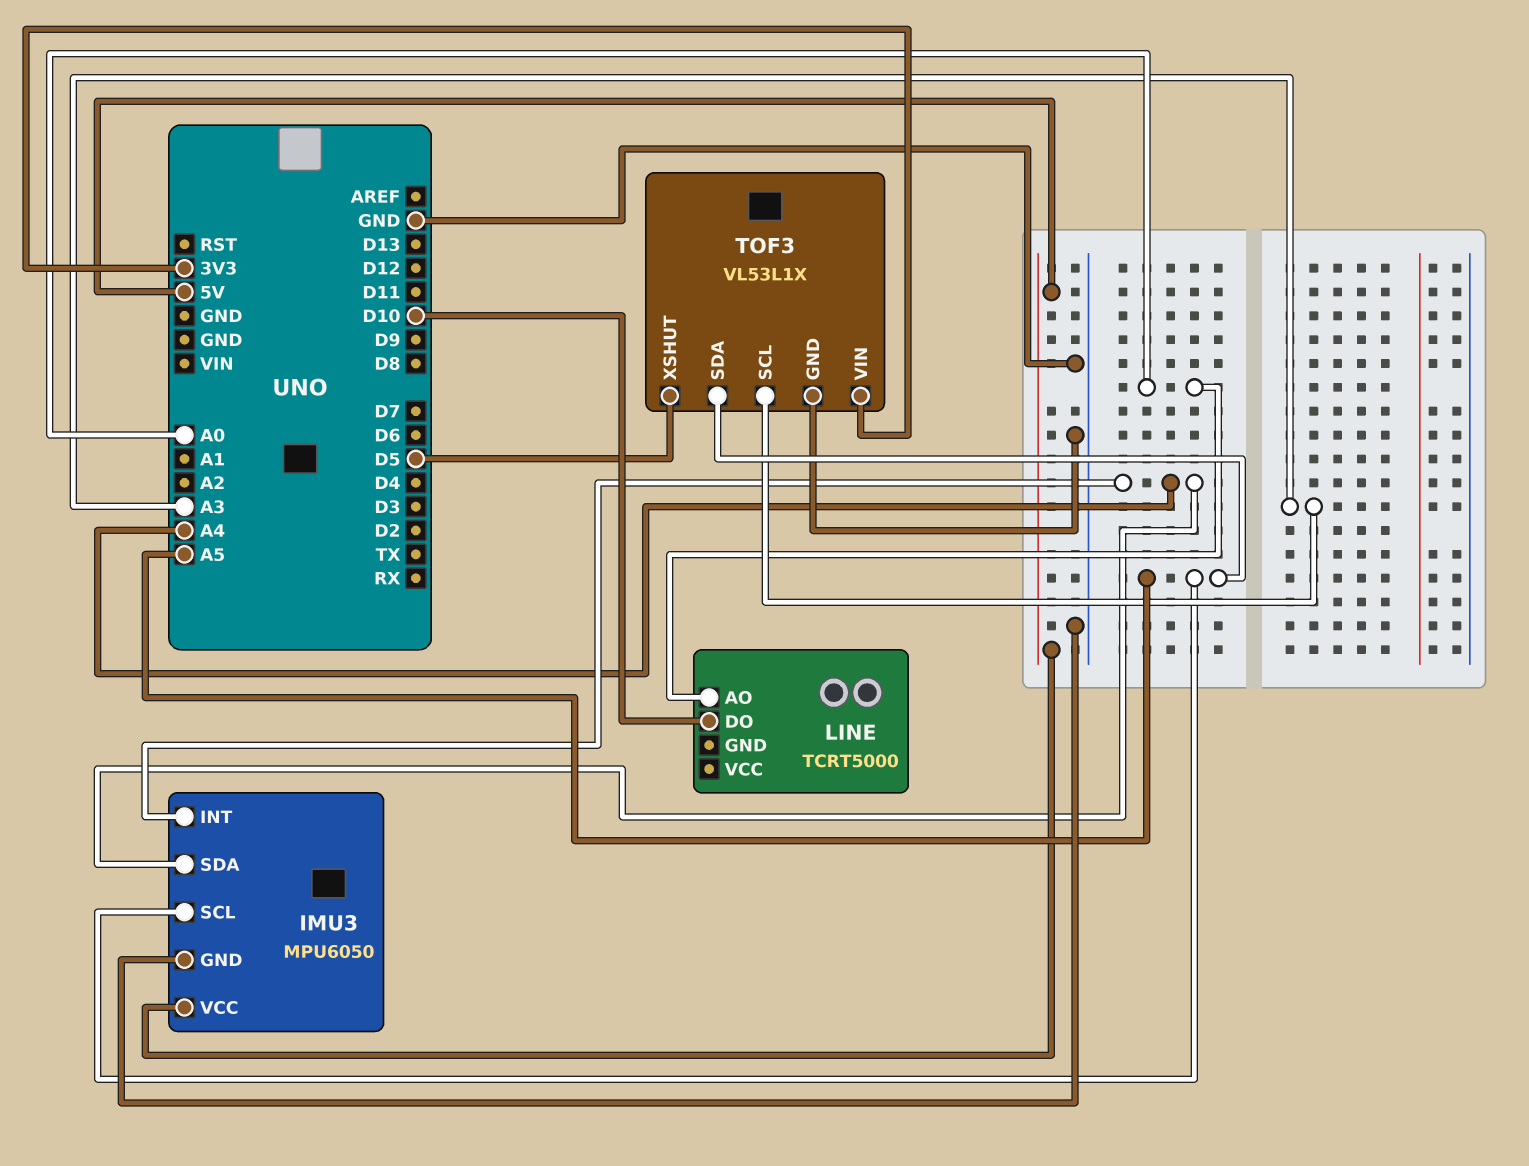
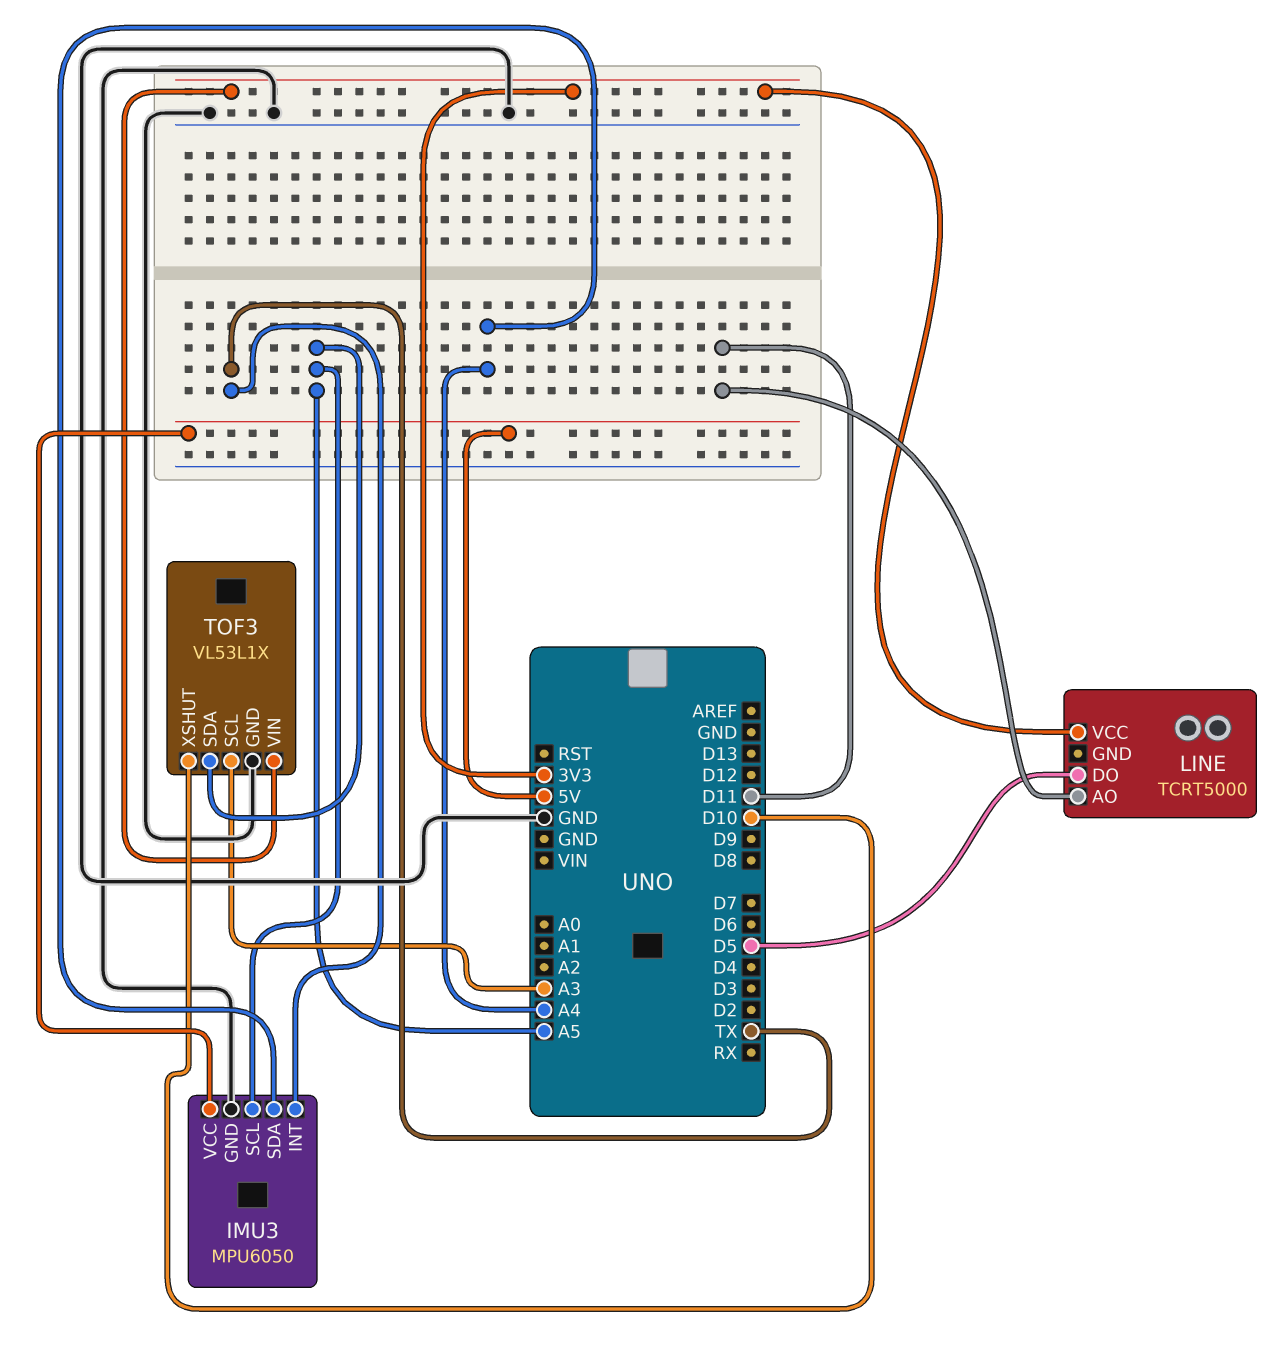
IMU3 pin INT: A4 -> TX
LINE pin AO: A0 -> D11
LINE pin DO: D10 -> D5
LINE pin VCC: none -> 3V3
TOF3 pin XSHUT: D5 -> D10

